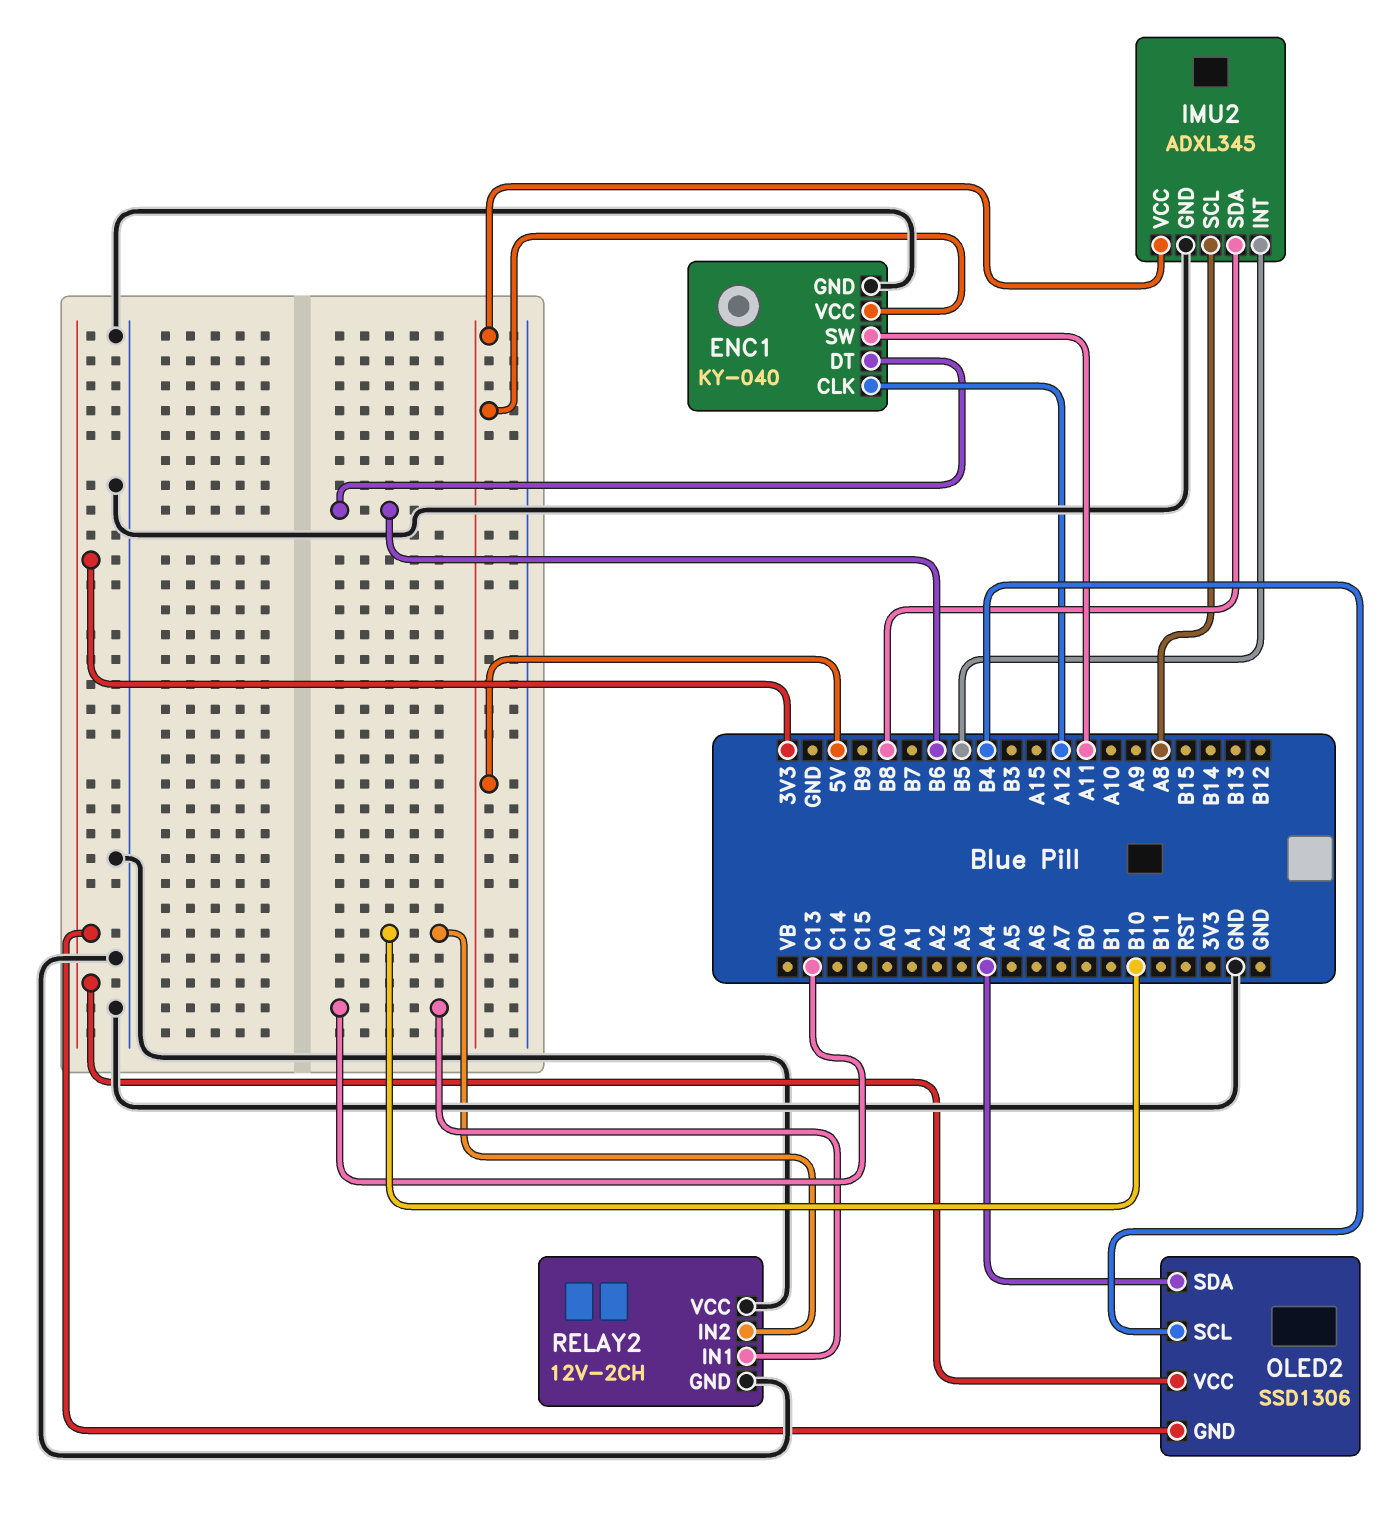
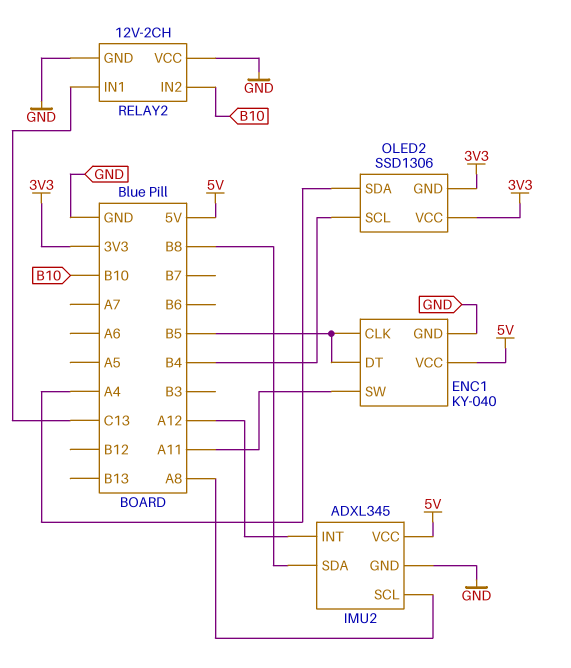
ENC1 pin CLK: A12 -> B5
ENC1 pin DT: B6 -> B5
IMU2 pin INT: B5 -> A12

